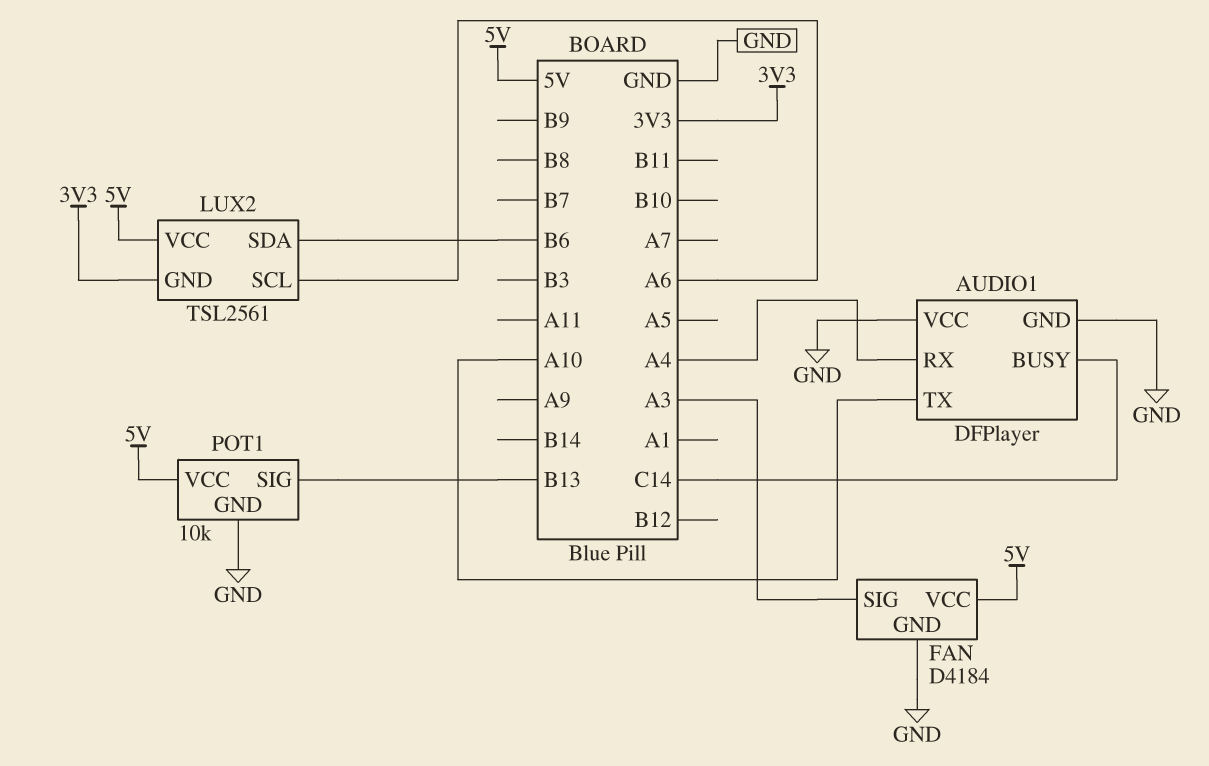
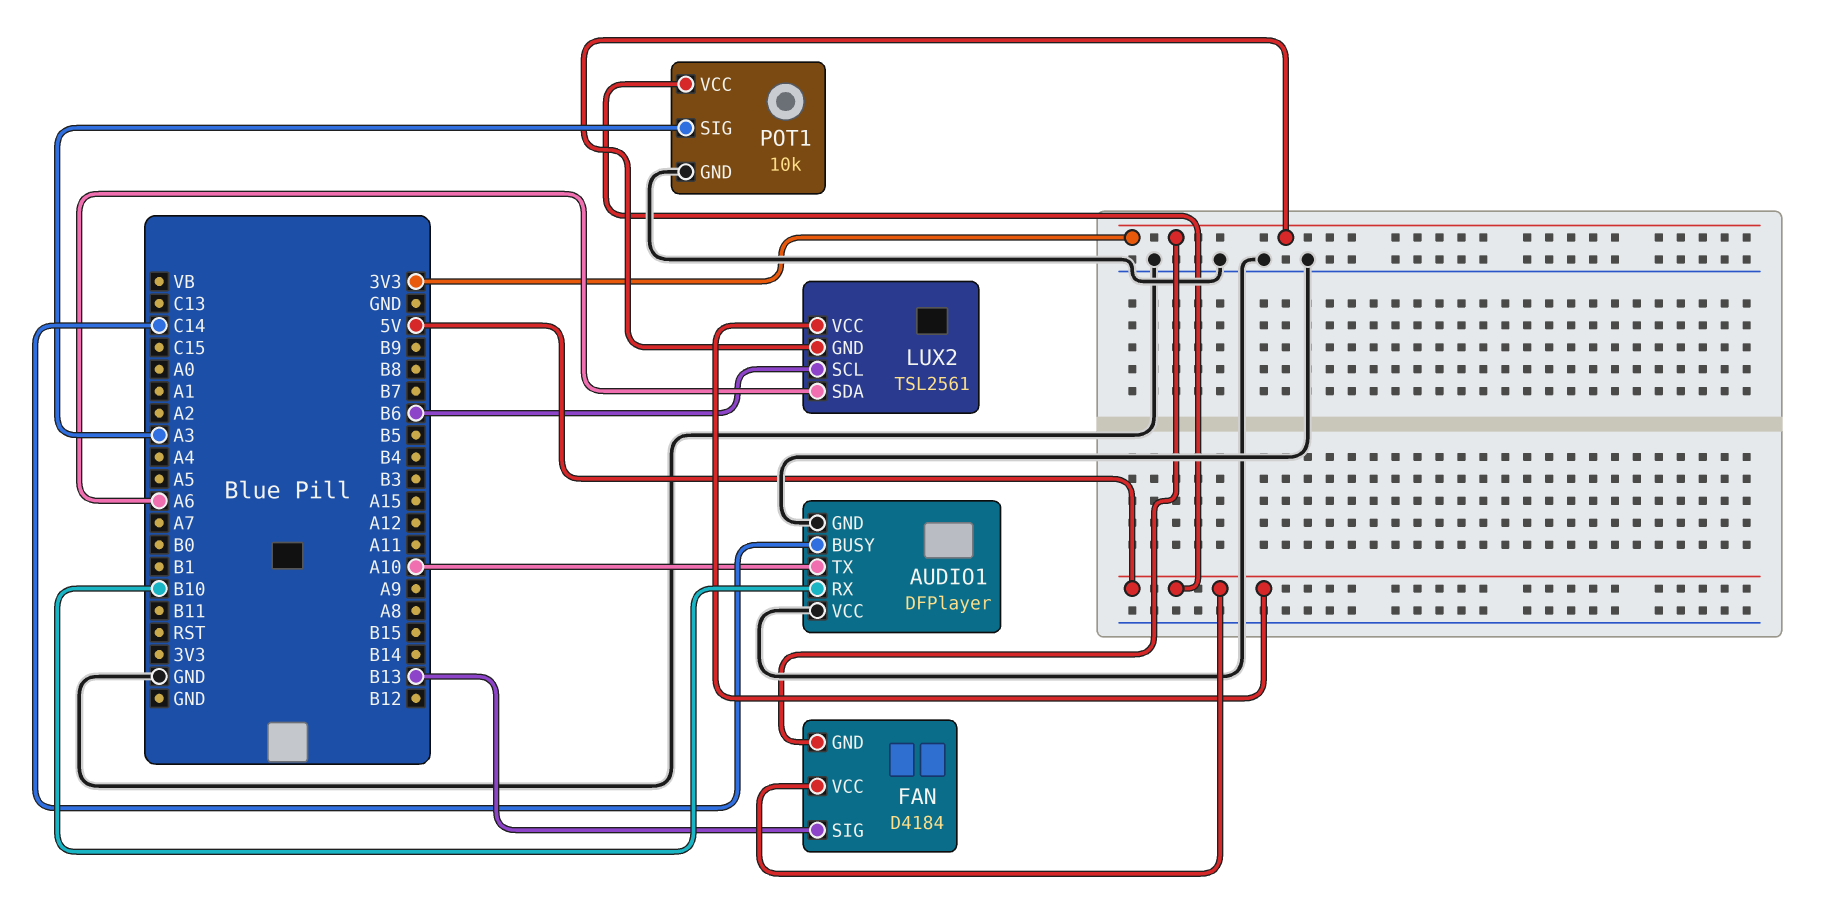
AUDIO1 pin RX: A4 -> B10
FAN pin GND: GND -> 3V3
FAN pin SIG: A3 -> B13
LUX2 pin SCL: A6 -> B6
LUX2 pin SDA: B6 -> A6
POT1 pin SIG: B13 -> A3

